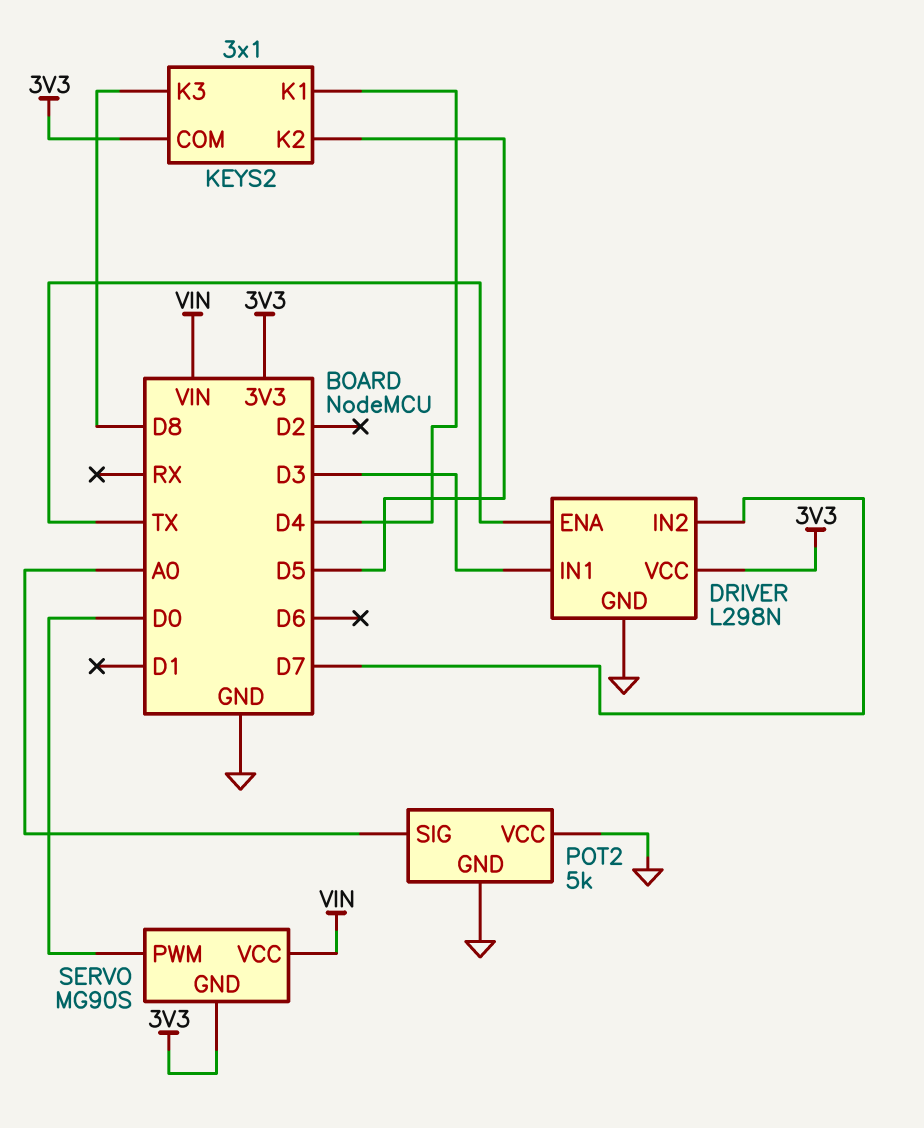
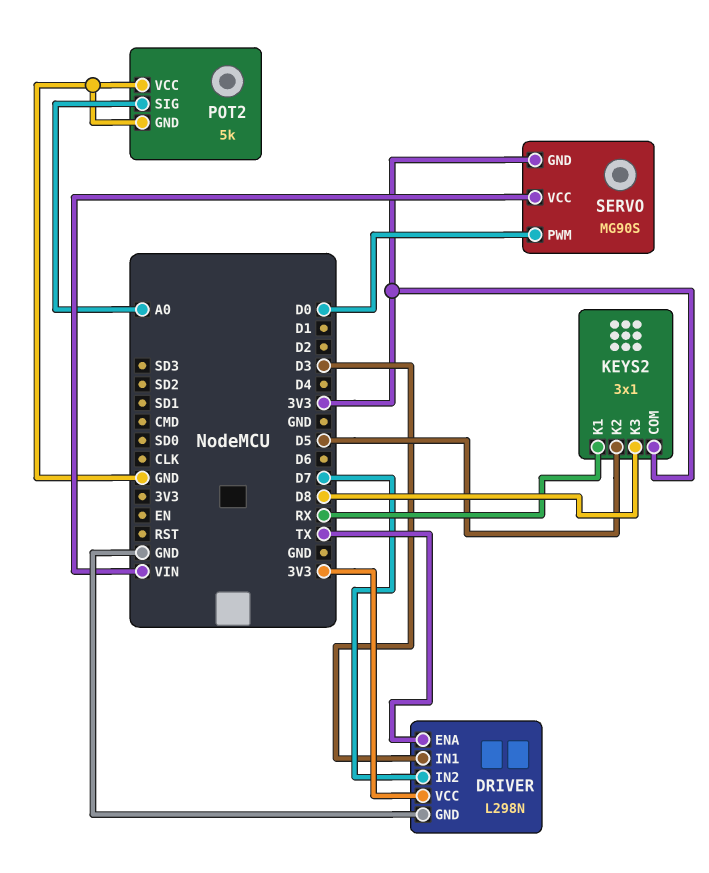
KEYS2 pin K1: D4 -> RX

